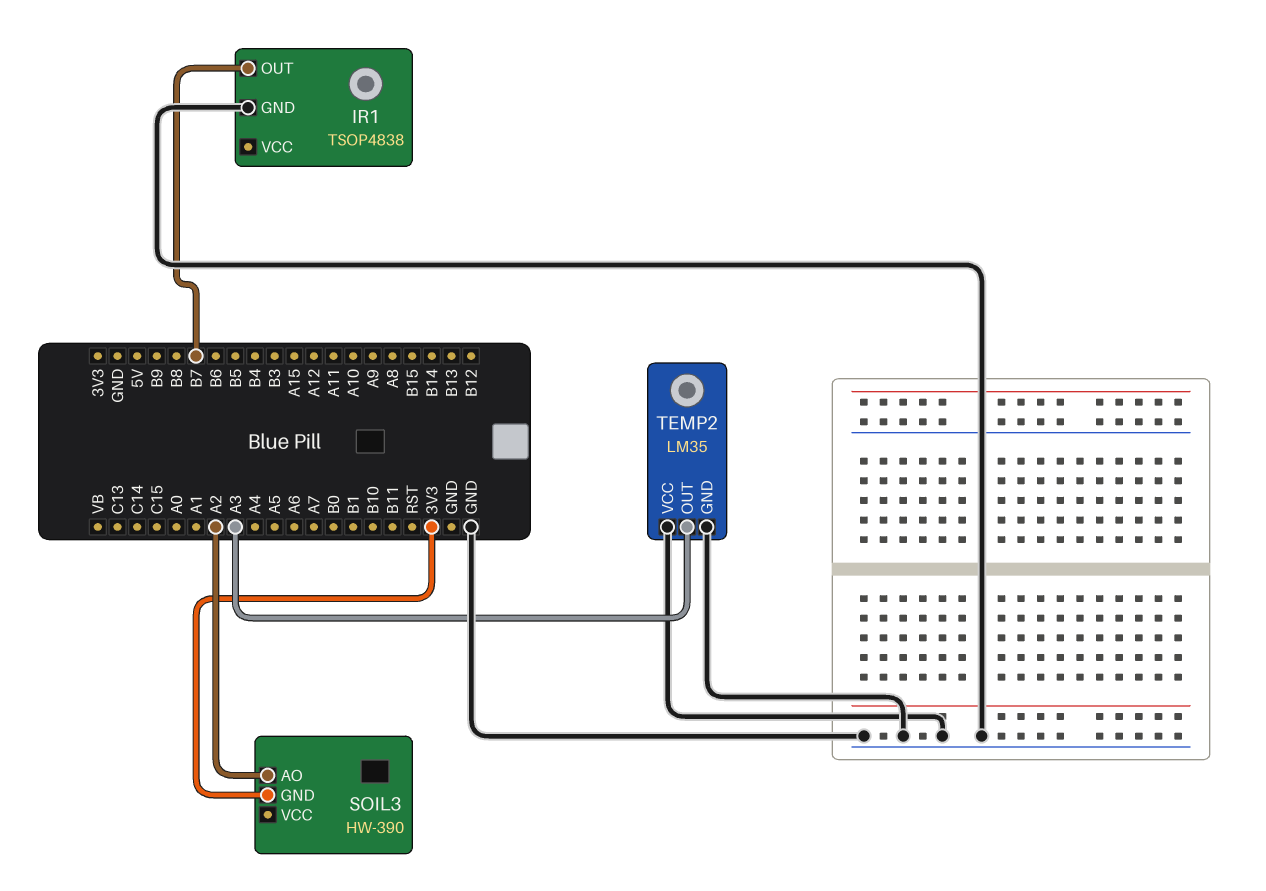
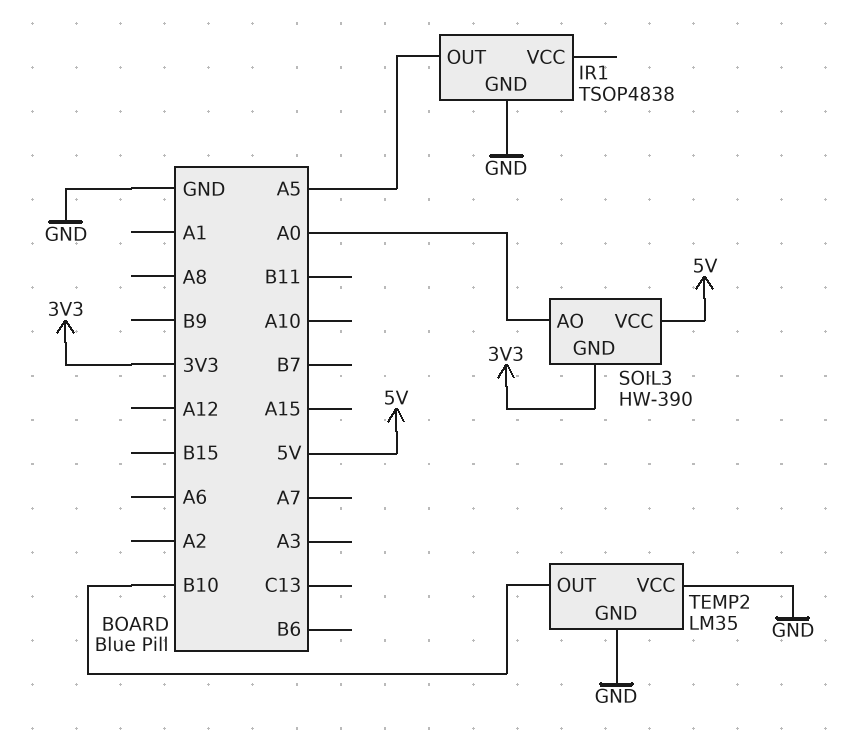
IR1 pin OUT: B7 -> A5
SOIL3 pin AO: A2 -> A0
SOIL3 pin VCC: none -> 5V
TEMP2 pin OUT: A3 -> B10

